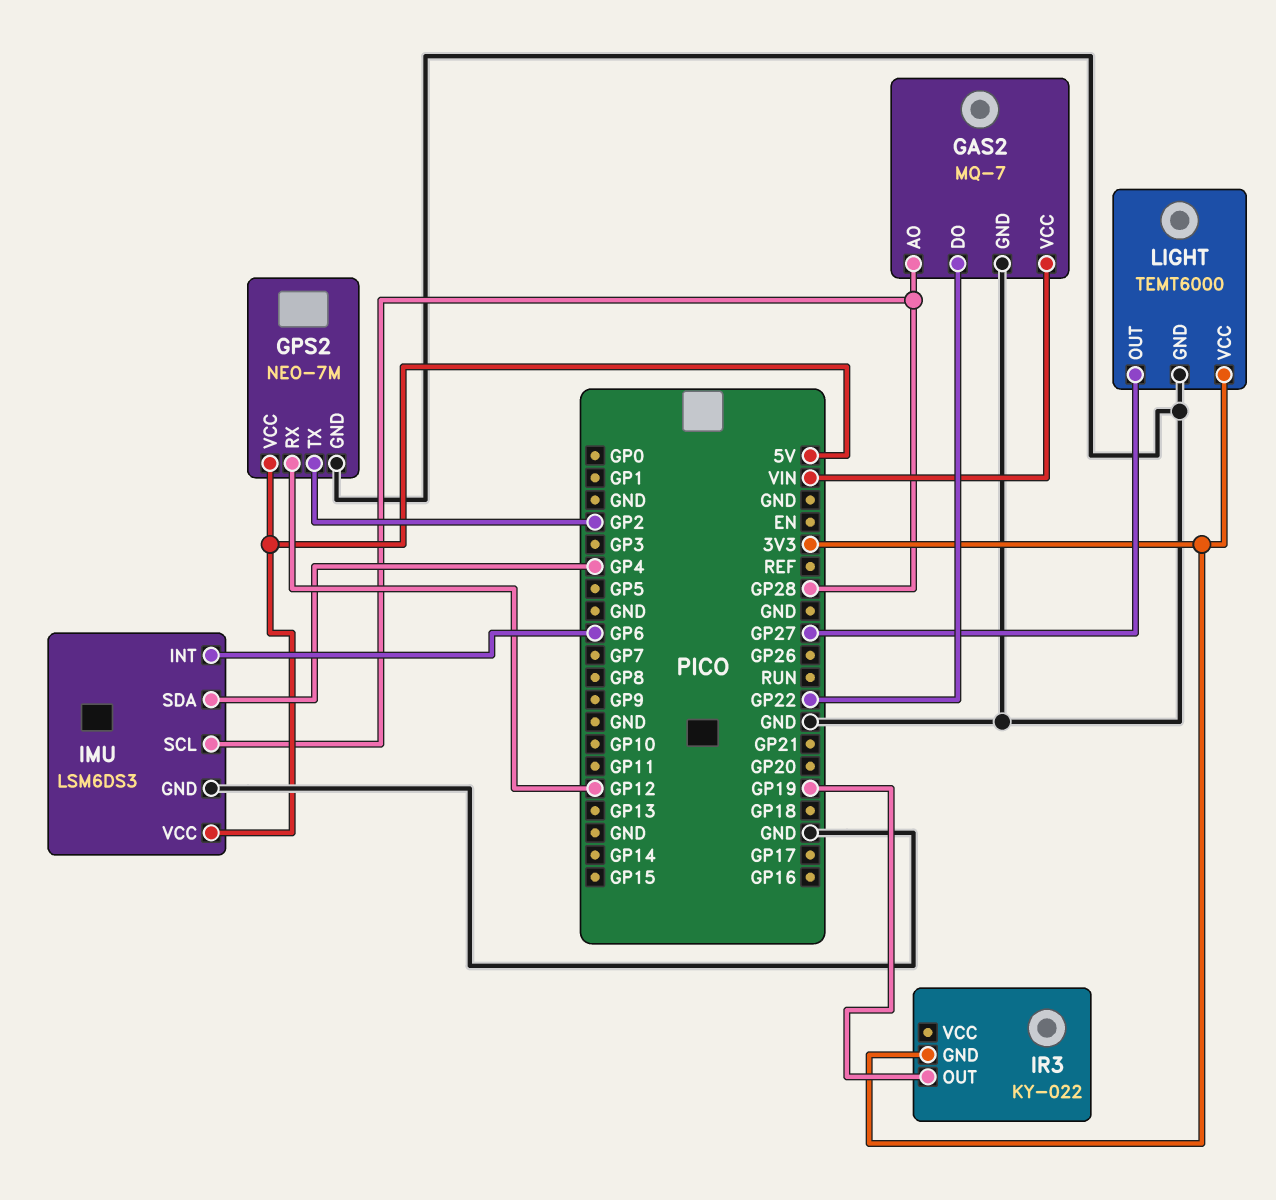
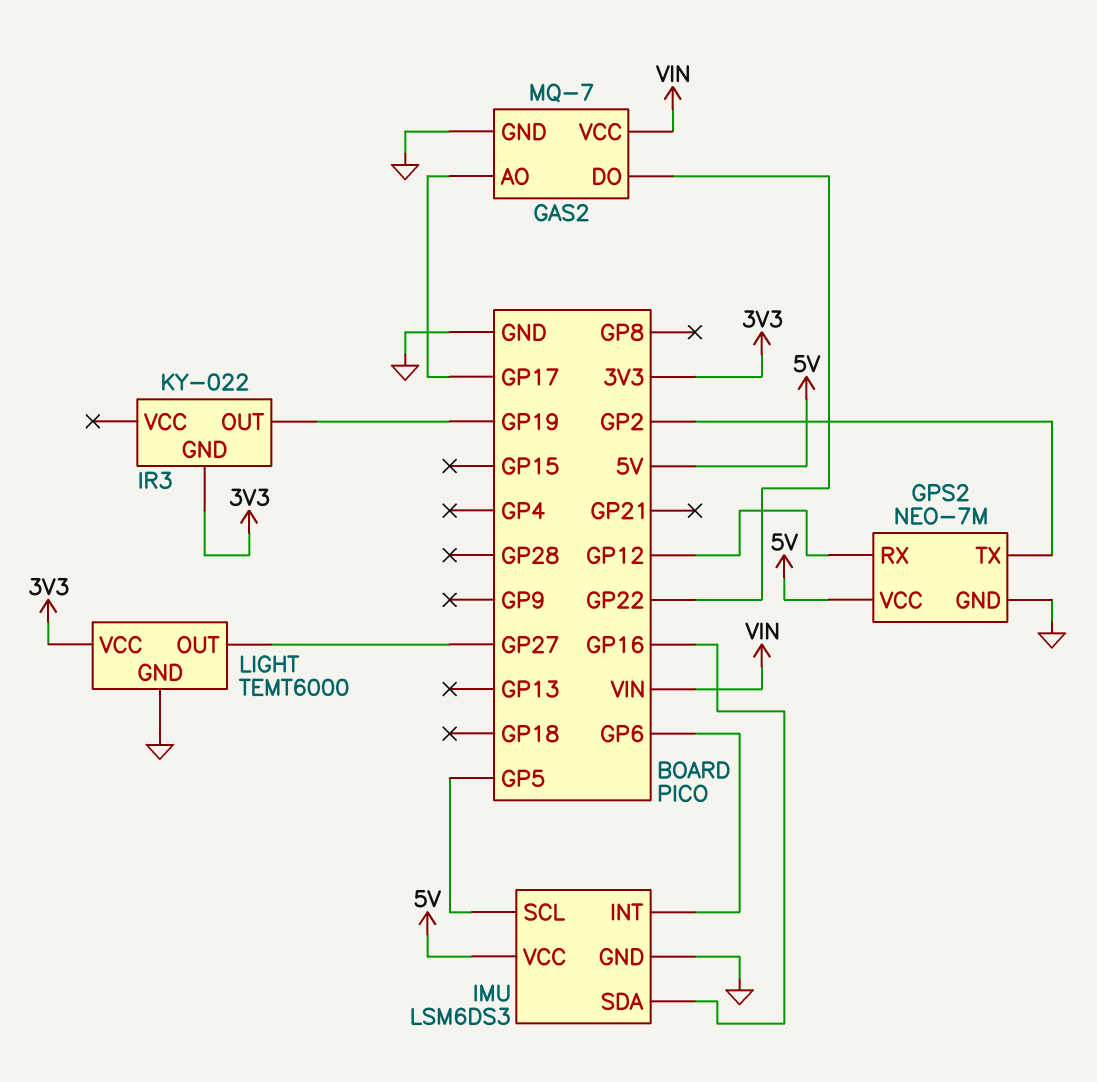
GAS2 pin AO: GP28 -> GP17
IMU pin SCL: GP28 -> GP5
IMU pin SDA: GP4 -> GP16

